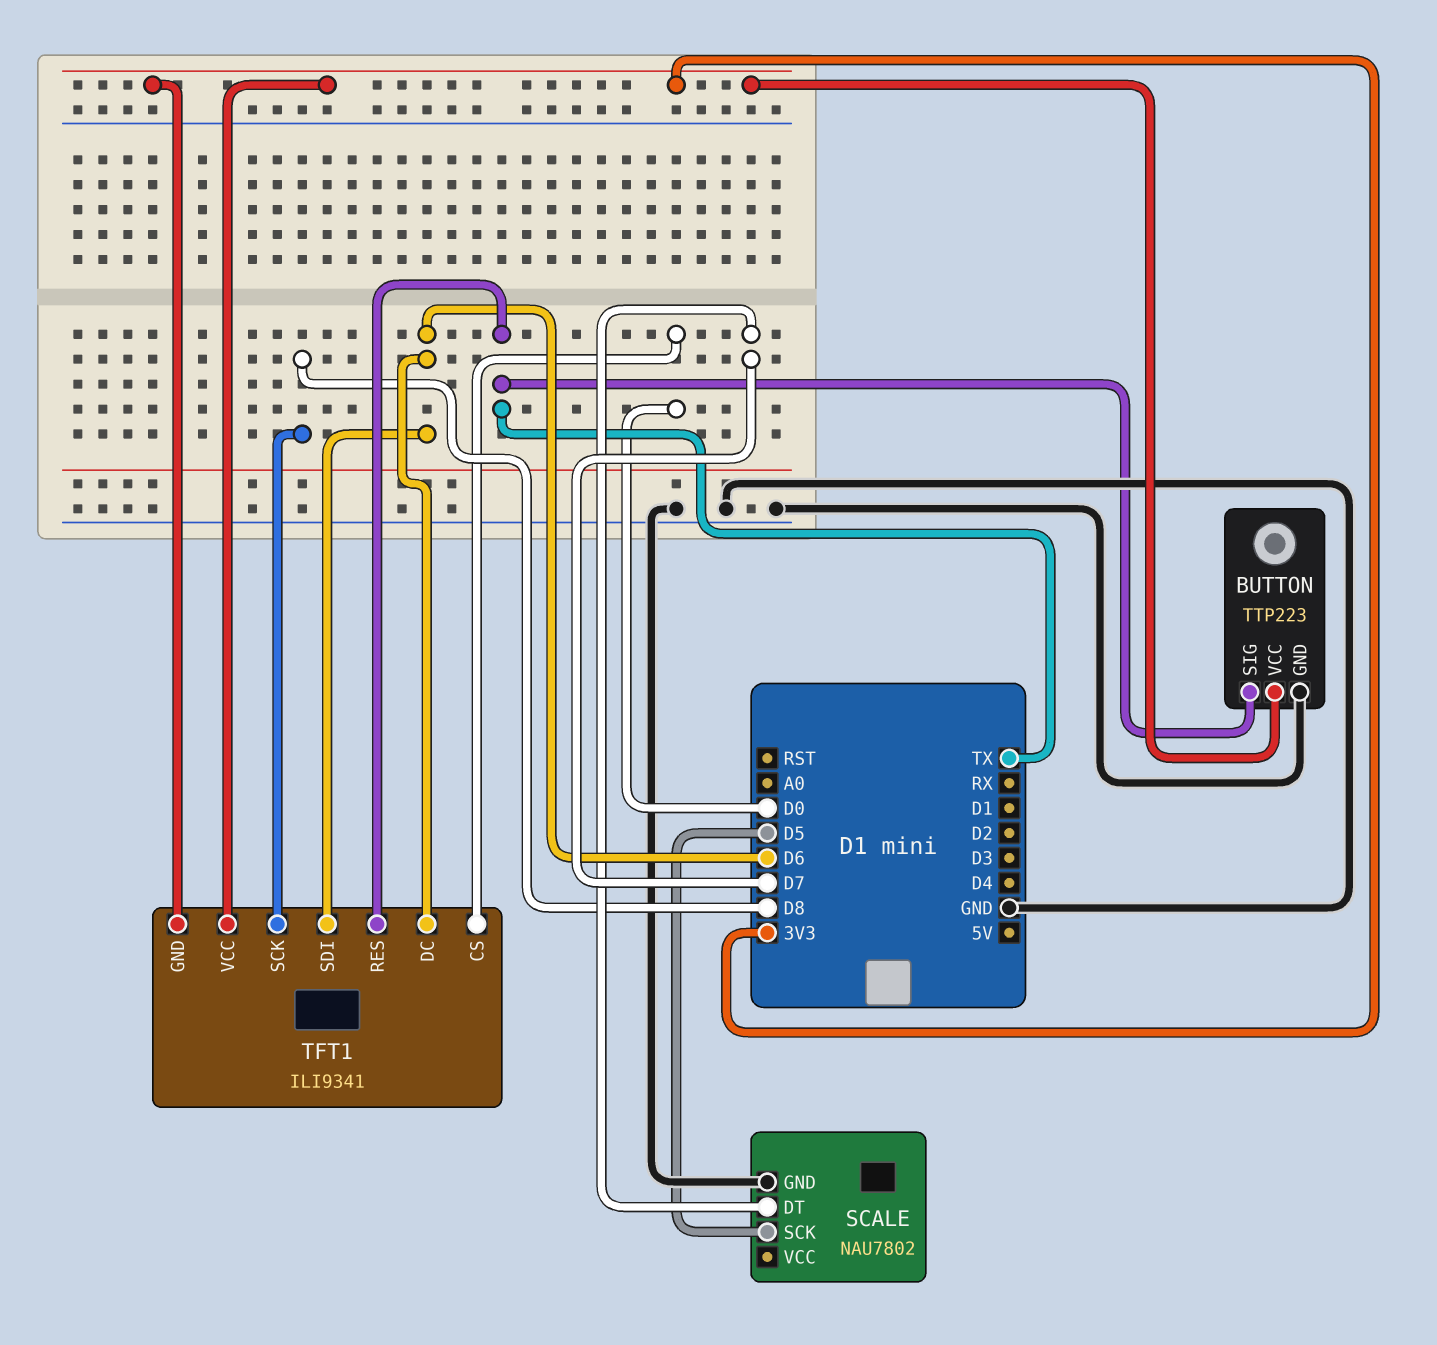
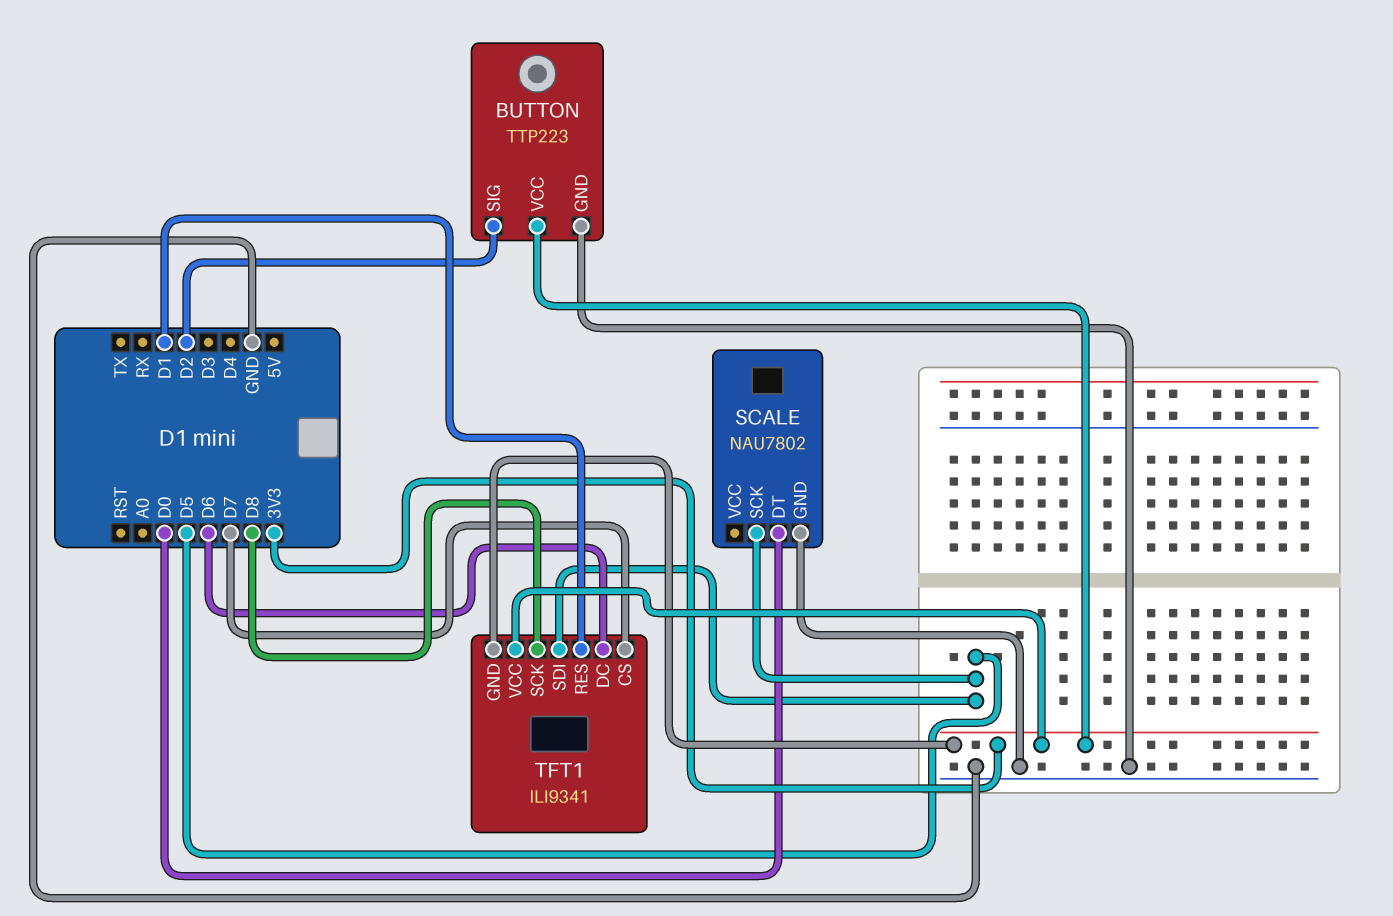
BUTTON pin SIG: TX -> D2
SCALE pin DT: D7 -> D0
TFT1 pin CS: D0 -> D7
TFT1 pin RES: TX -> D1
TFT1 pin SDI: D6 -> D5

